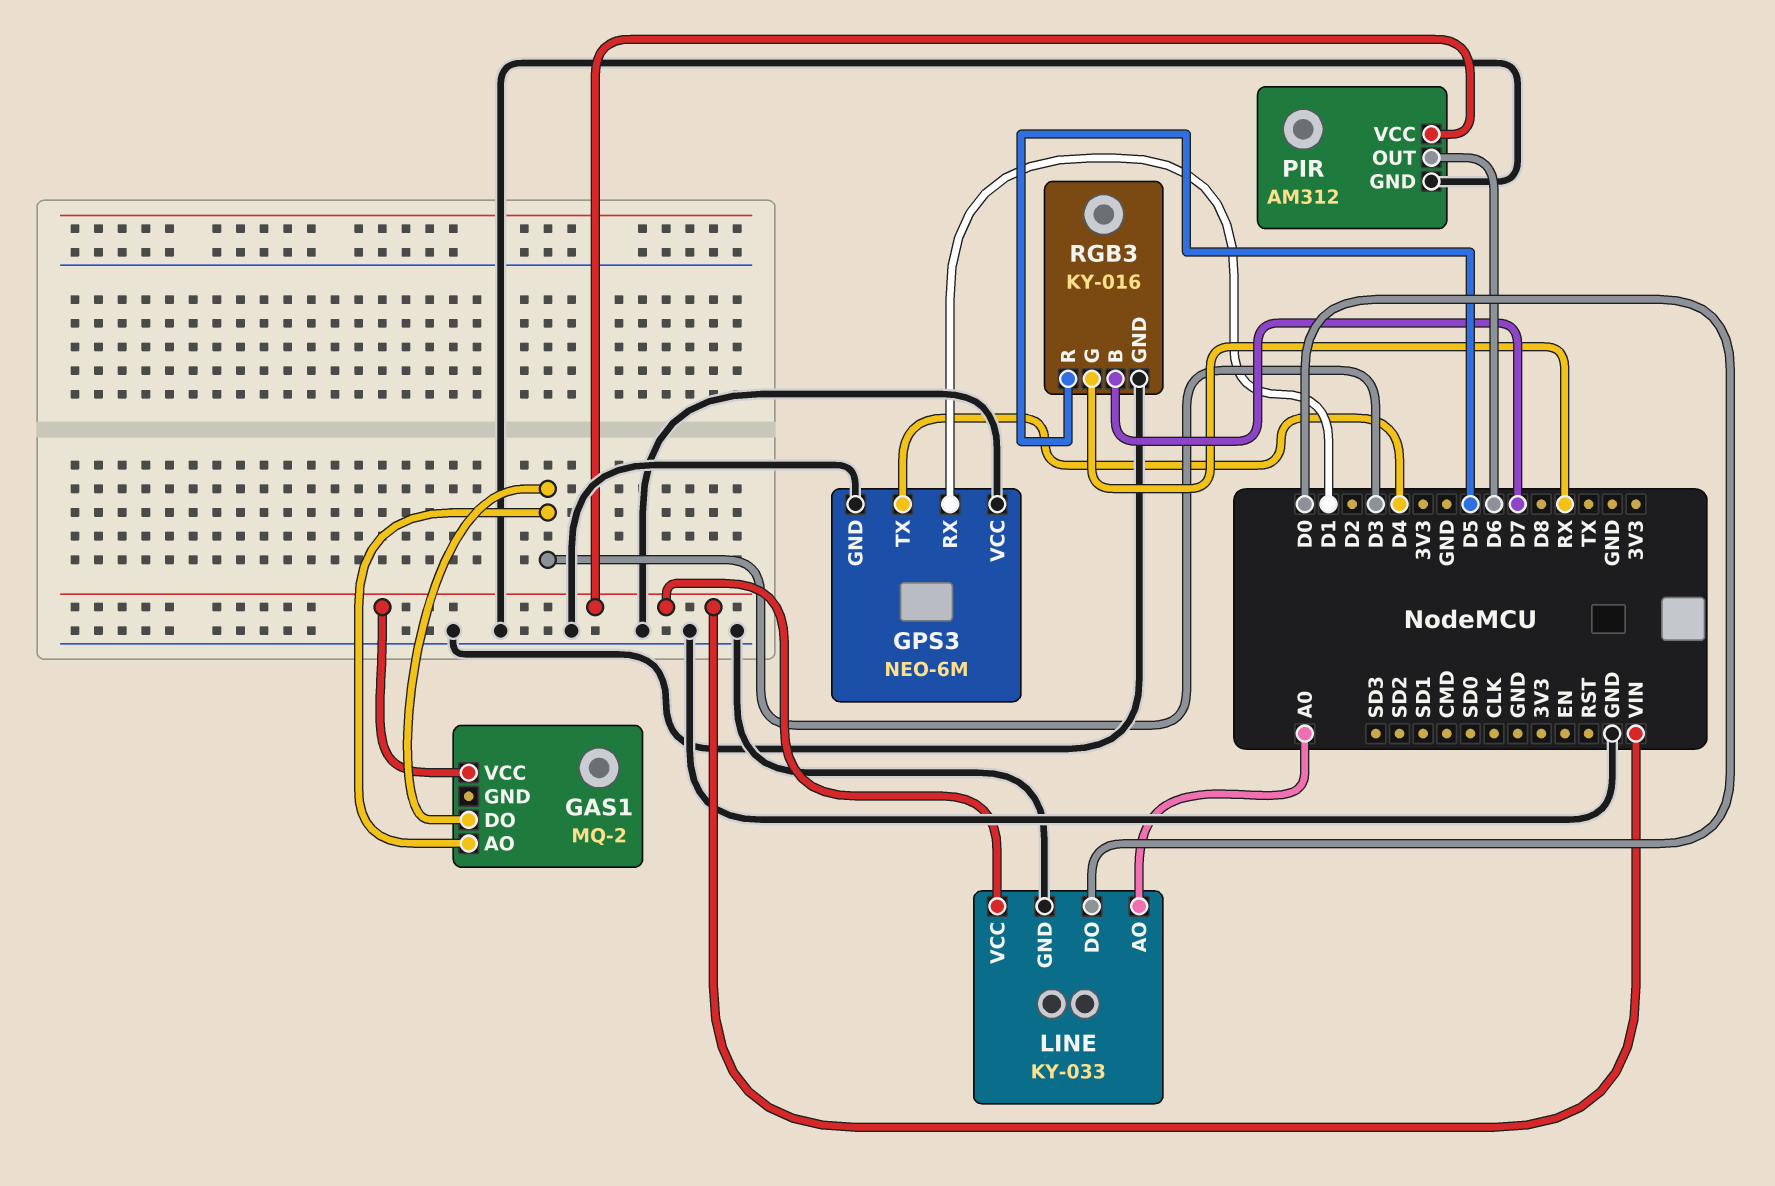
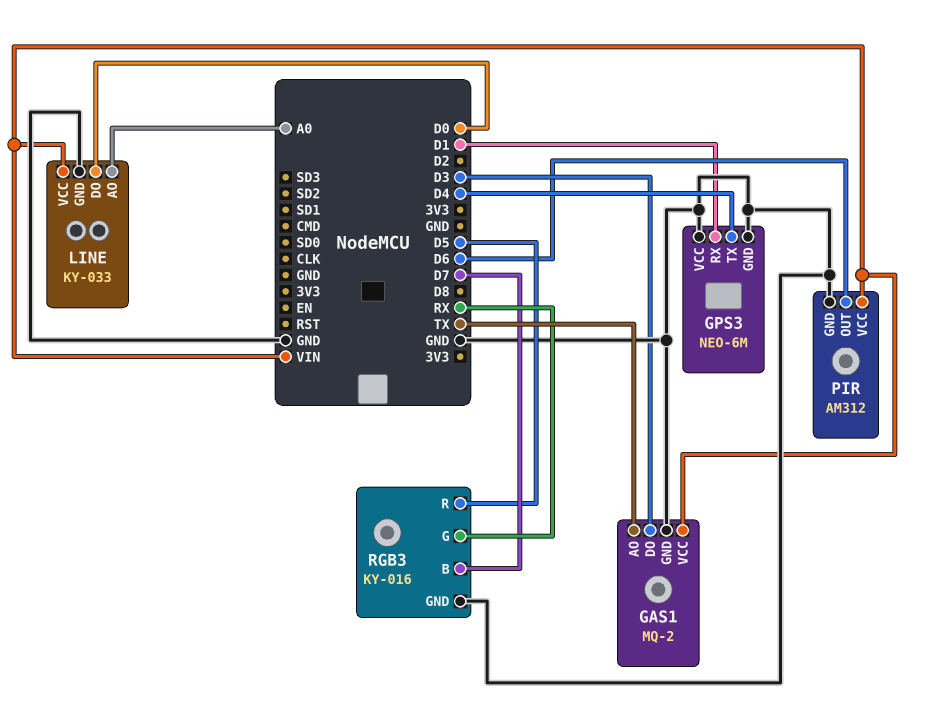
GAS1 pin AO: D3 -> TX
GAS1 pin GND: none -> GND

